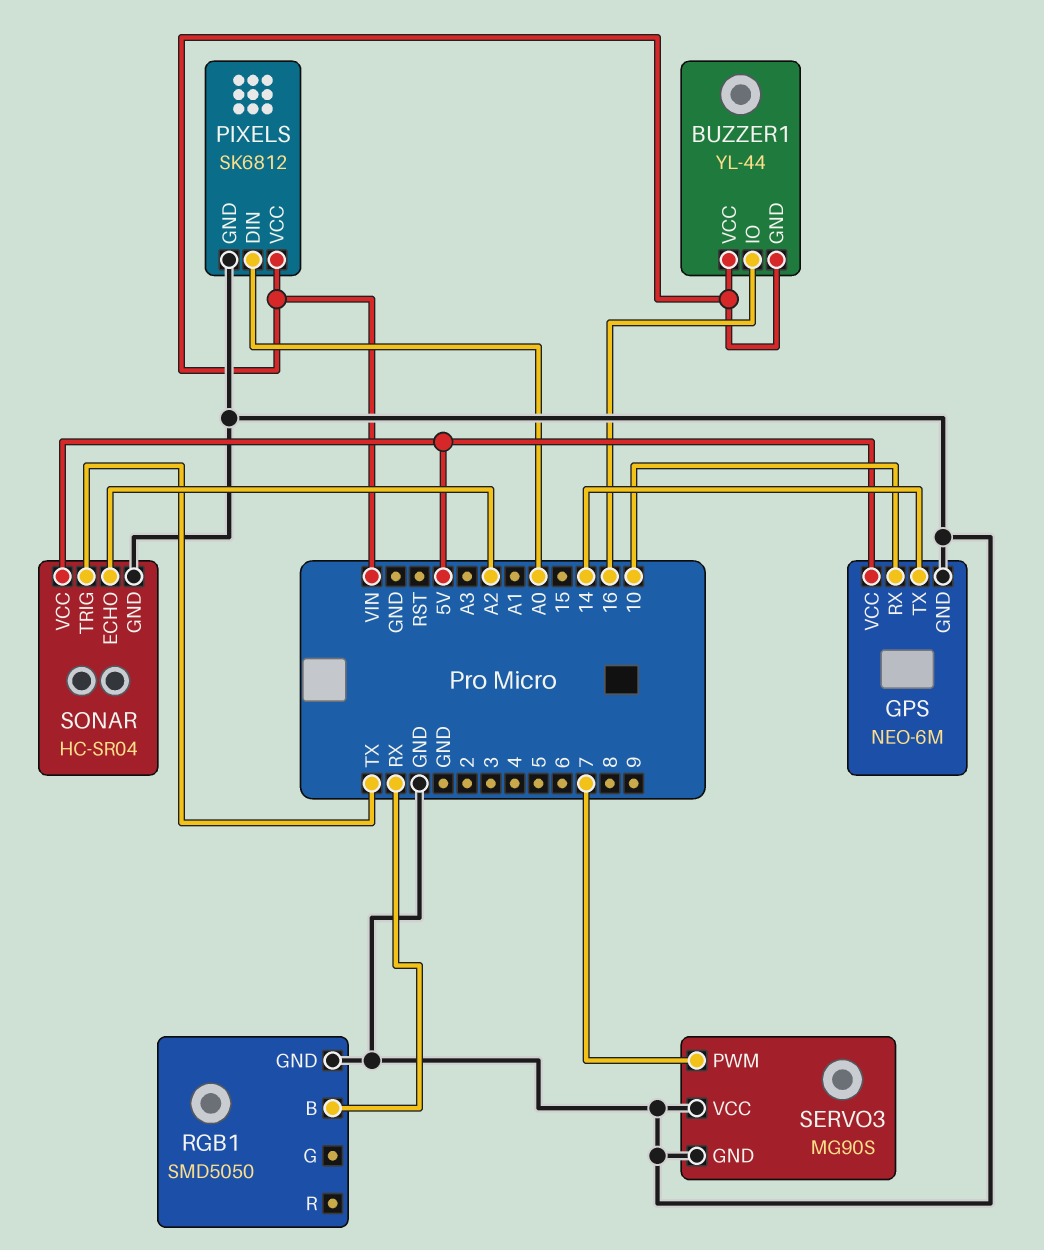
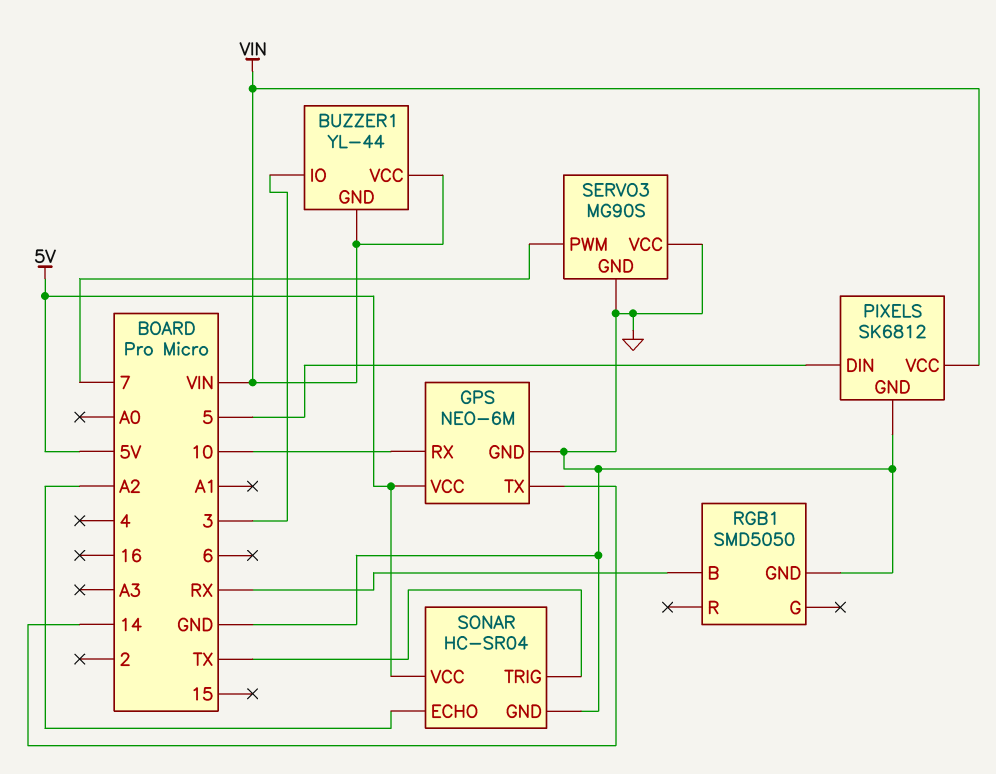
BUZZER1 pin IO: 16 -> 3
PIXELS pin DIN: A0 -> 5

